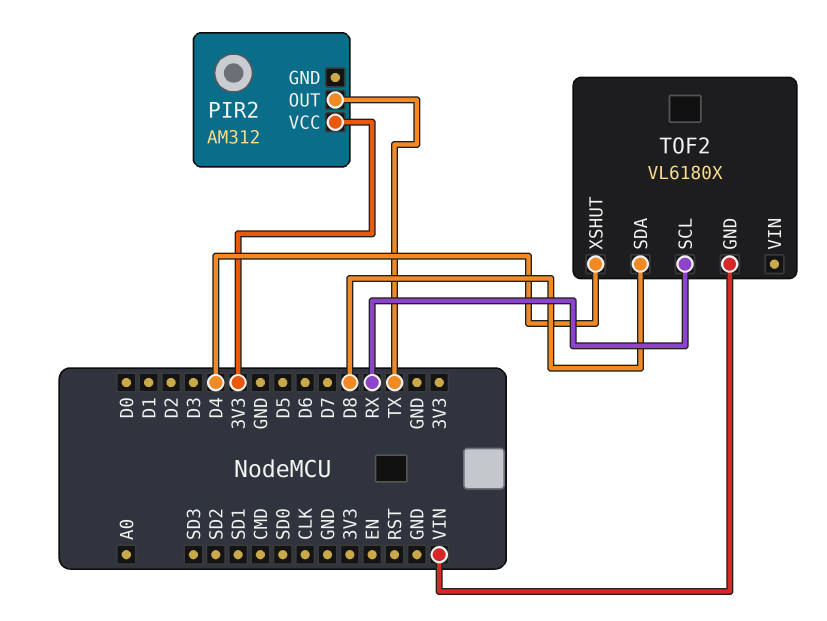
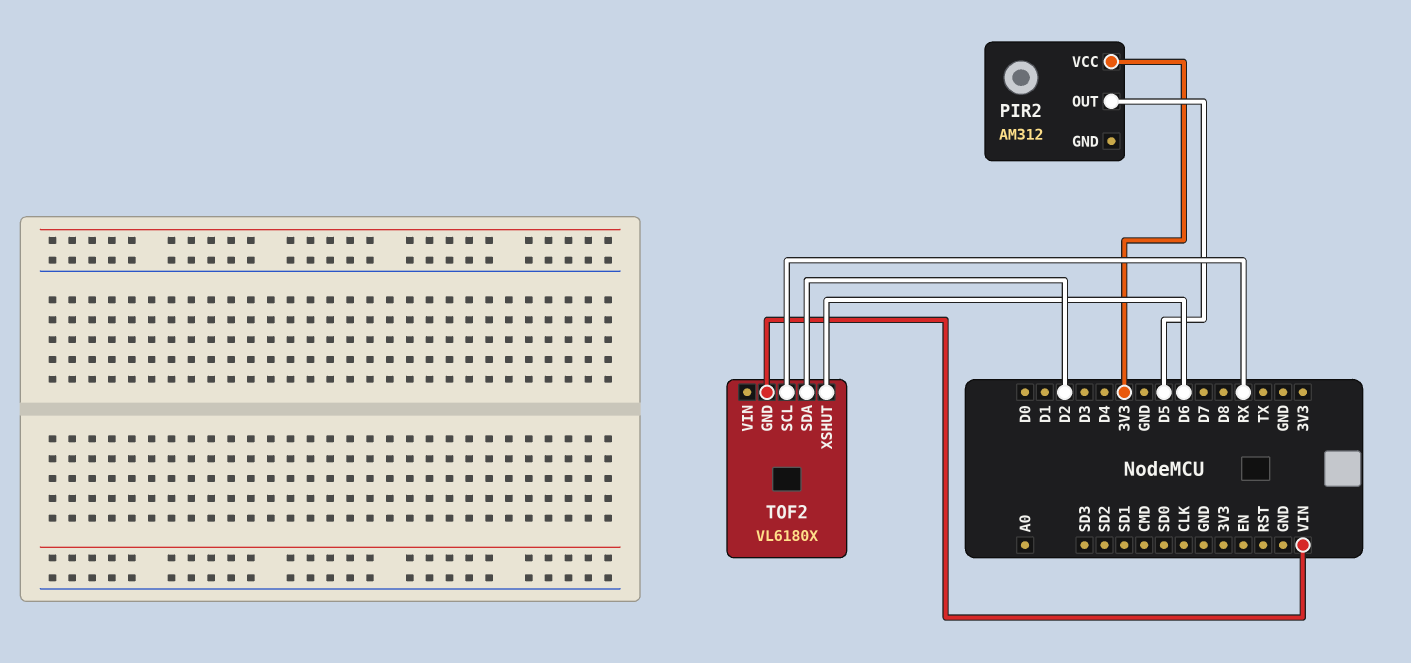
PIR2 pin OUT: TX -> D5
TOF2 pin SDA: D8 -> D2
TOF2 pin XSHUT: D4 -> D6

